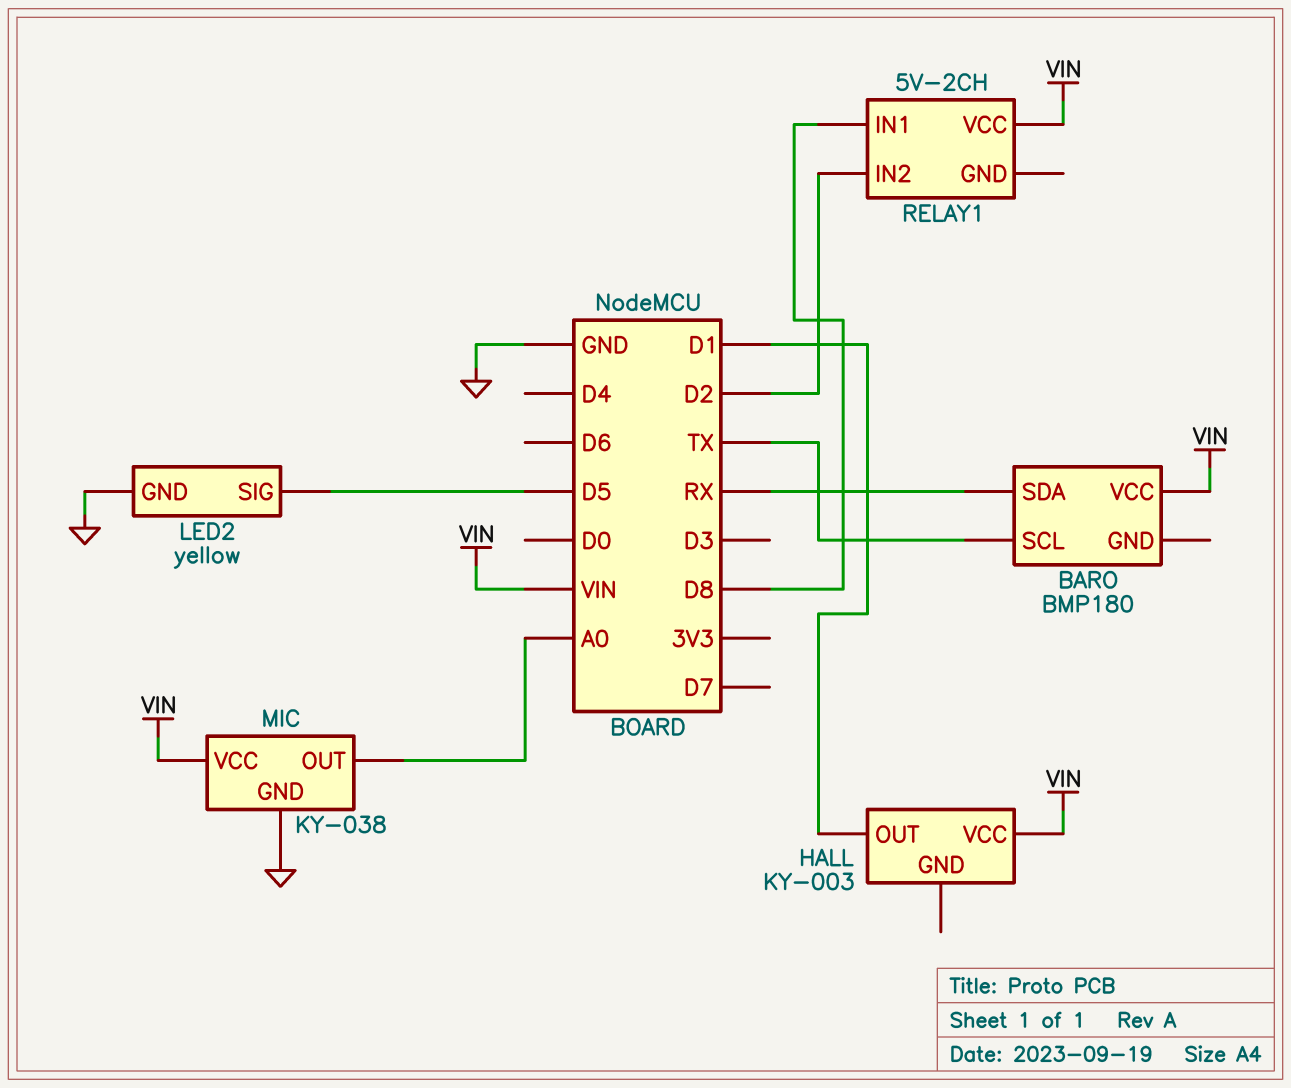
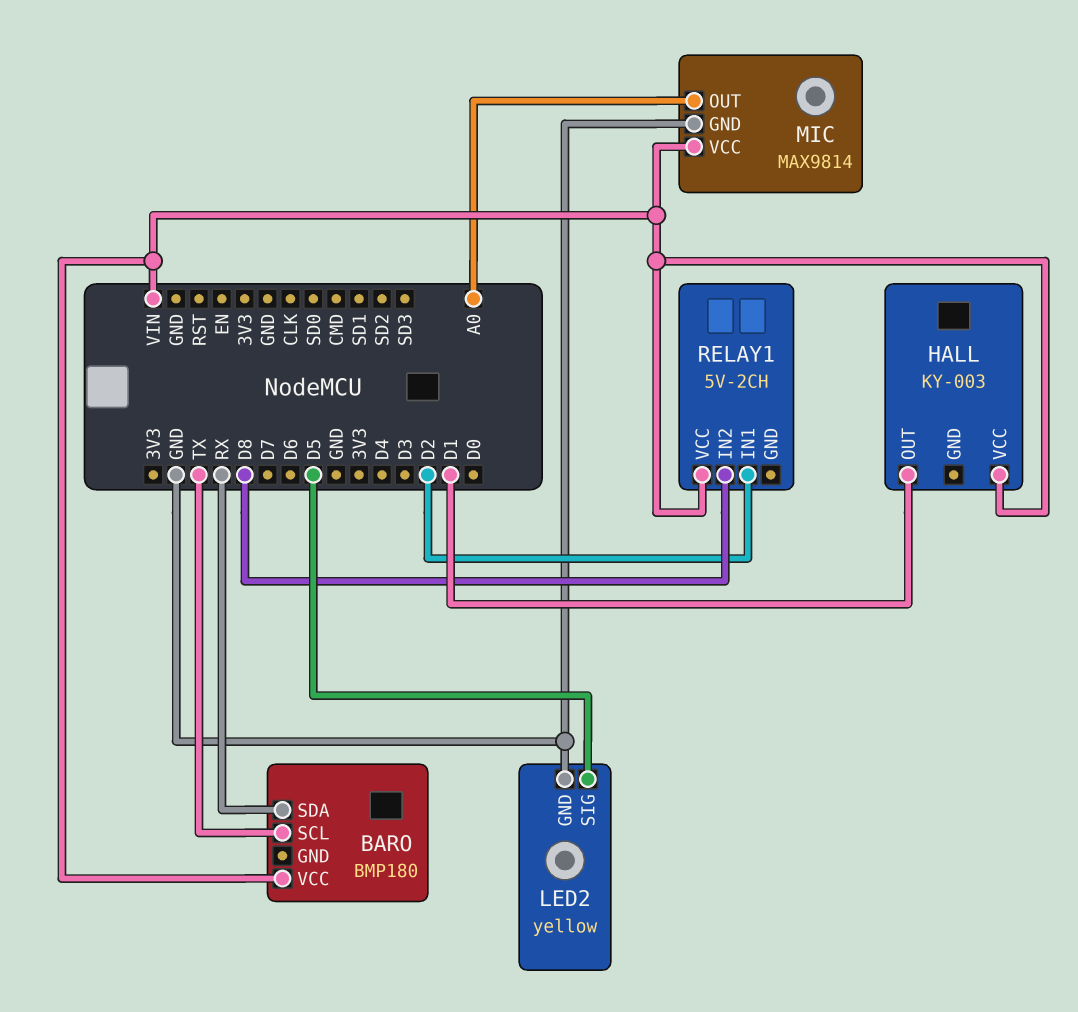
MIC: KY-038 -> MAX9814
RELAY1 pin IN1: D8 -> D2
RELAY1 pin IN2: D2 -> D8

